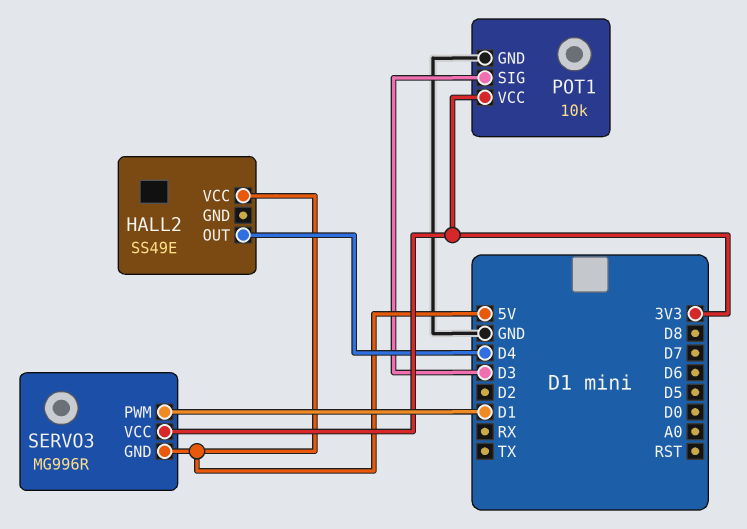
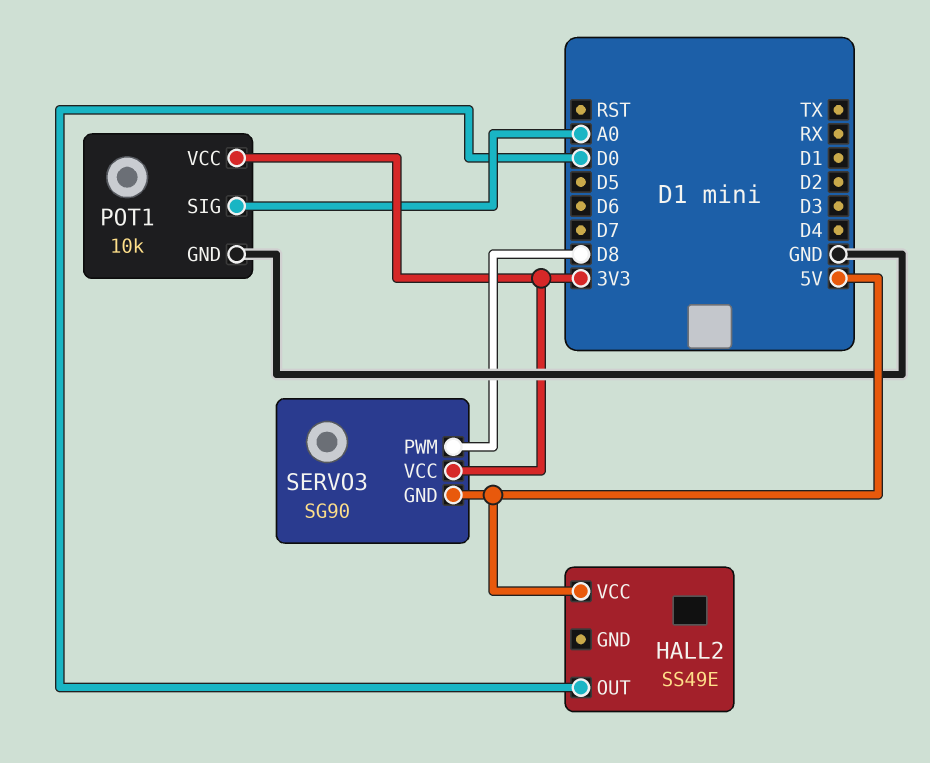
HALL2 pin OUT: D4 -> D0
POT1 pin SIG: D3 -> A0
SERVO3: MG996R -> SG90
SERVO3 pin PWM: D1 -> D8

